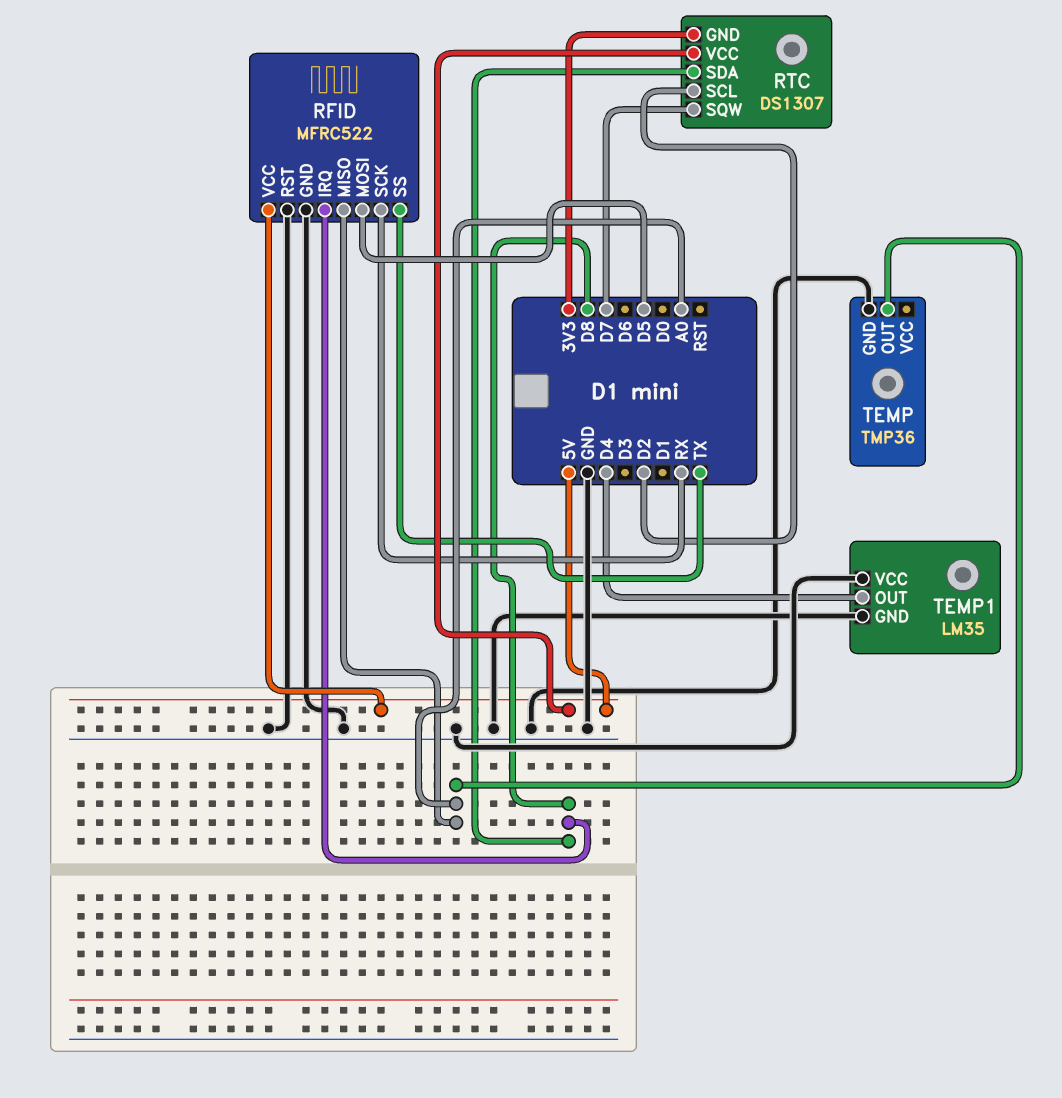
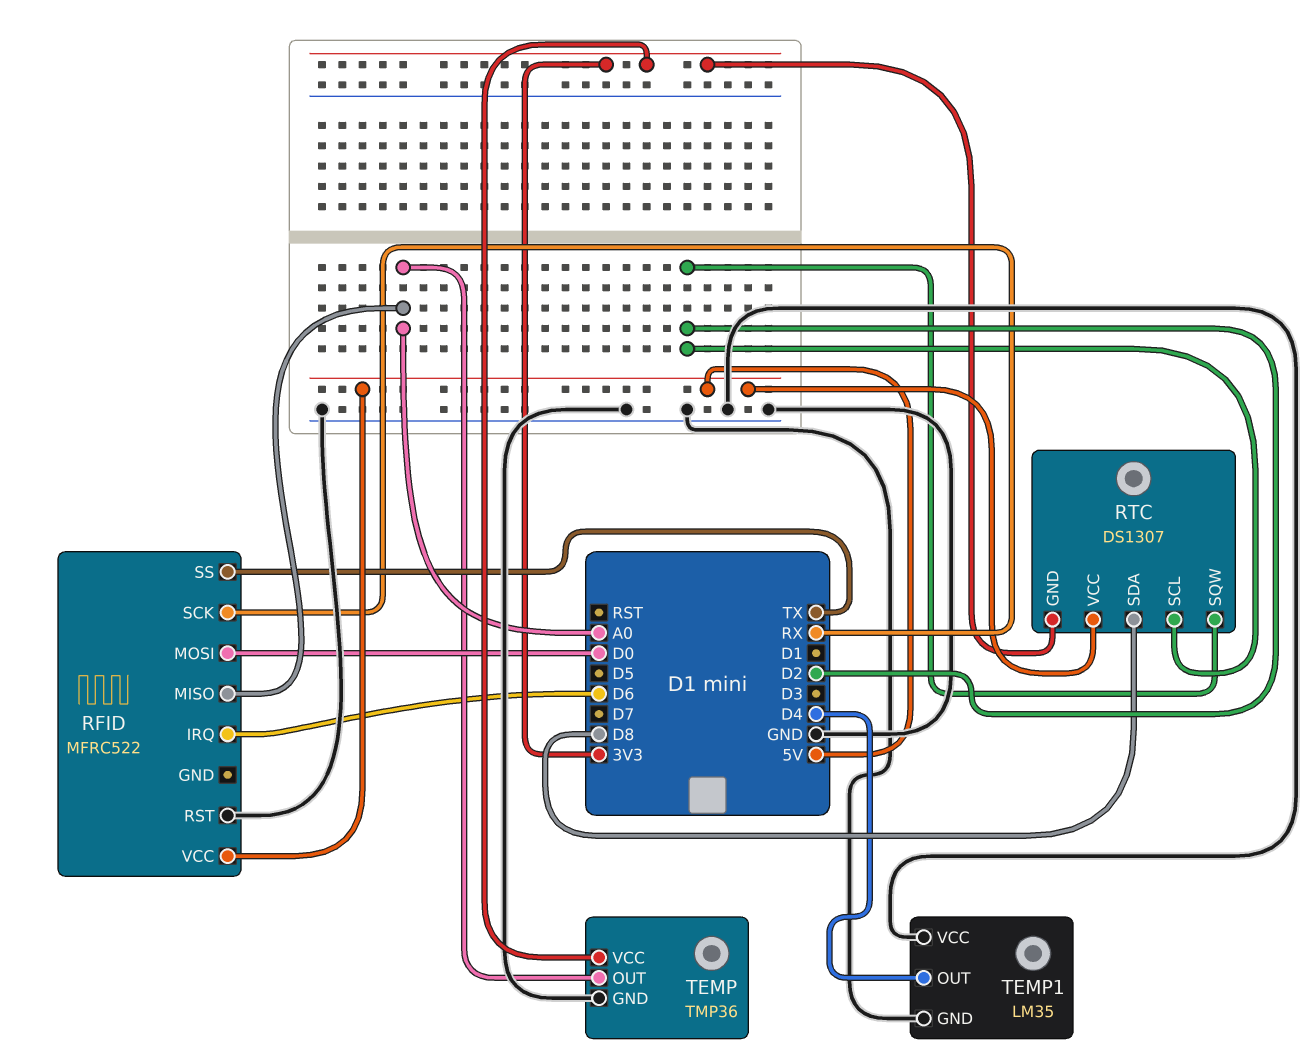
RFID pin GND: GND -> none
RFID pin IRQ: D8 -> D6
RFID pin MOSI: D5 -> D0
RTC pin SQW: D7 -> D2
TEMP pin VCC: none -> 3V3

